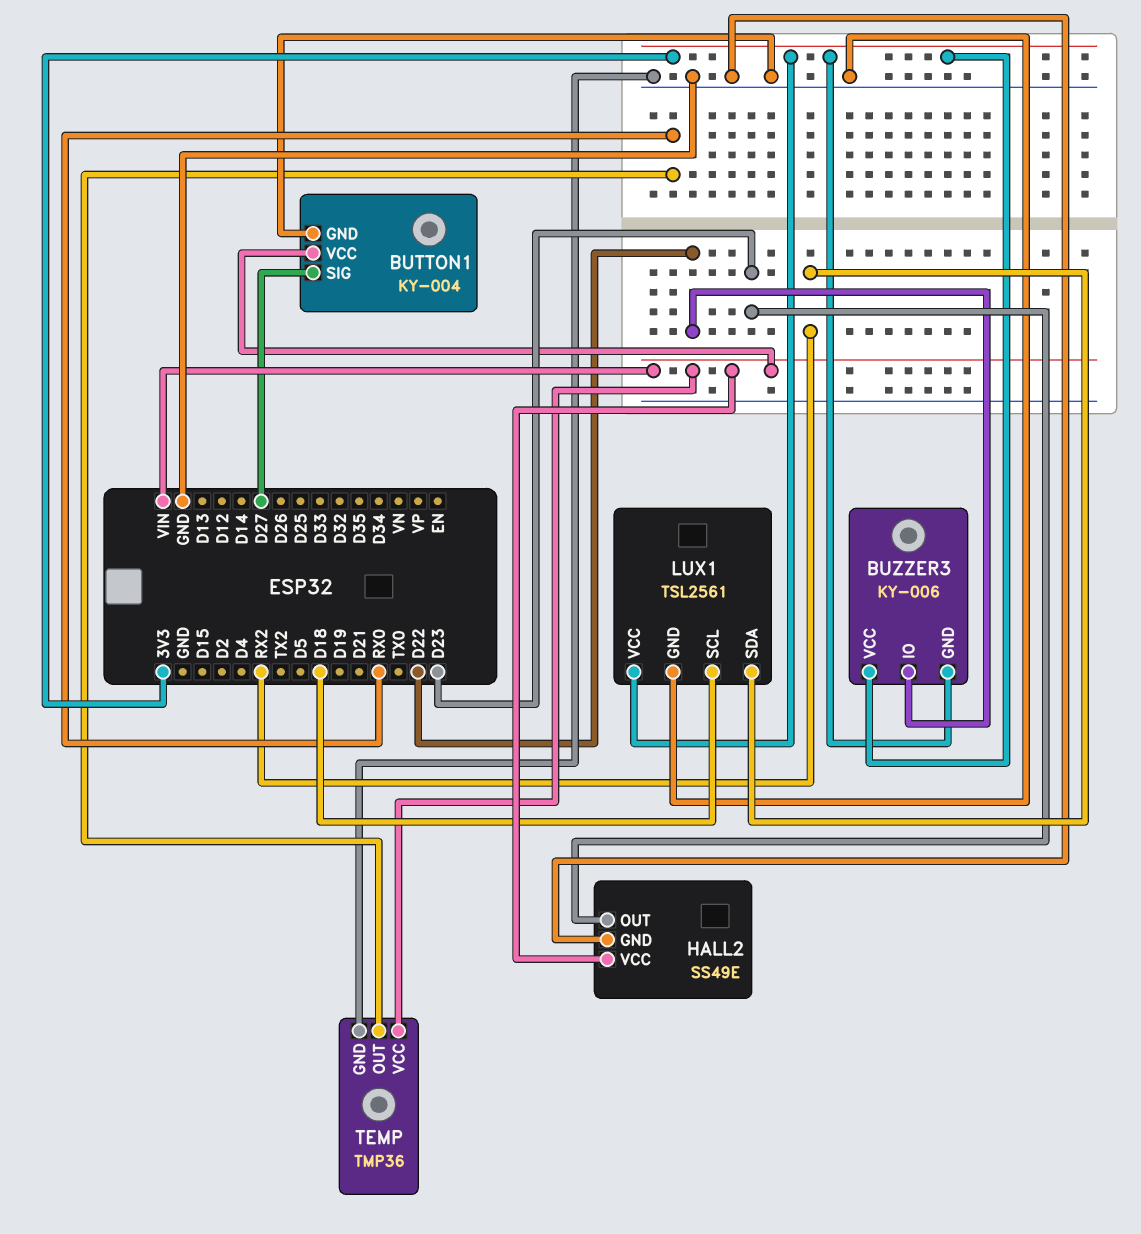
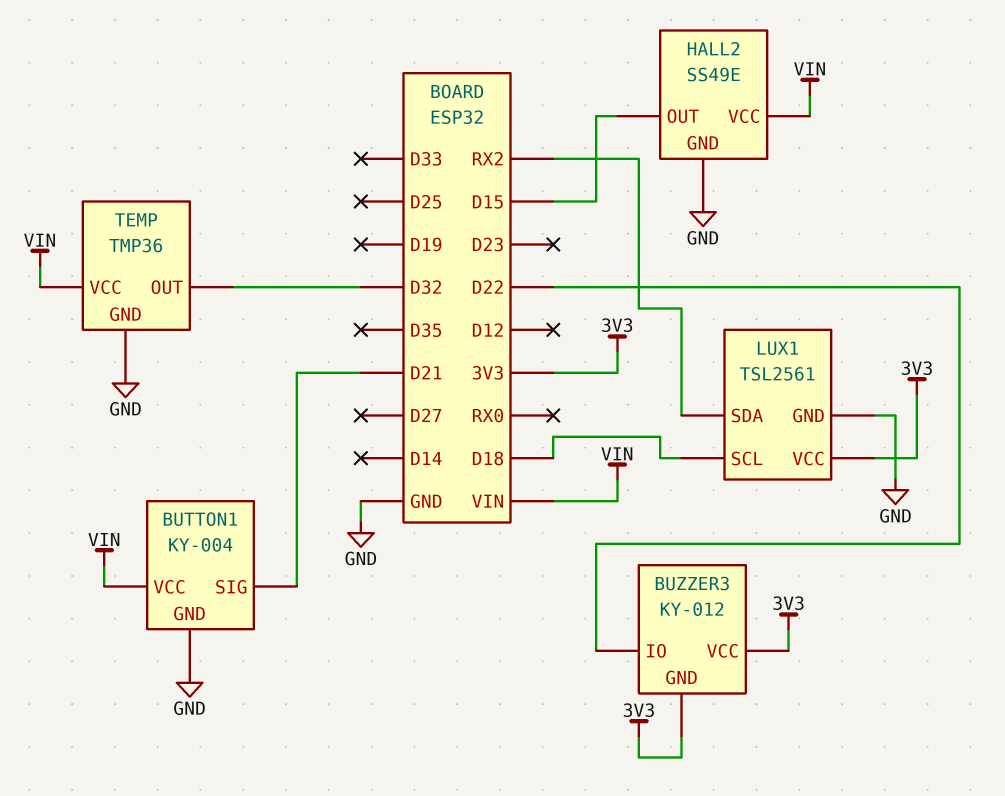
BUTTON1 pin SIG: D27 -> D21
BUZZER3: KY-006 -> KY-012
HALL2 pin OUT: D23 -> D15
TEMP pin OUT: RX0 -> D32

